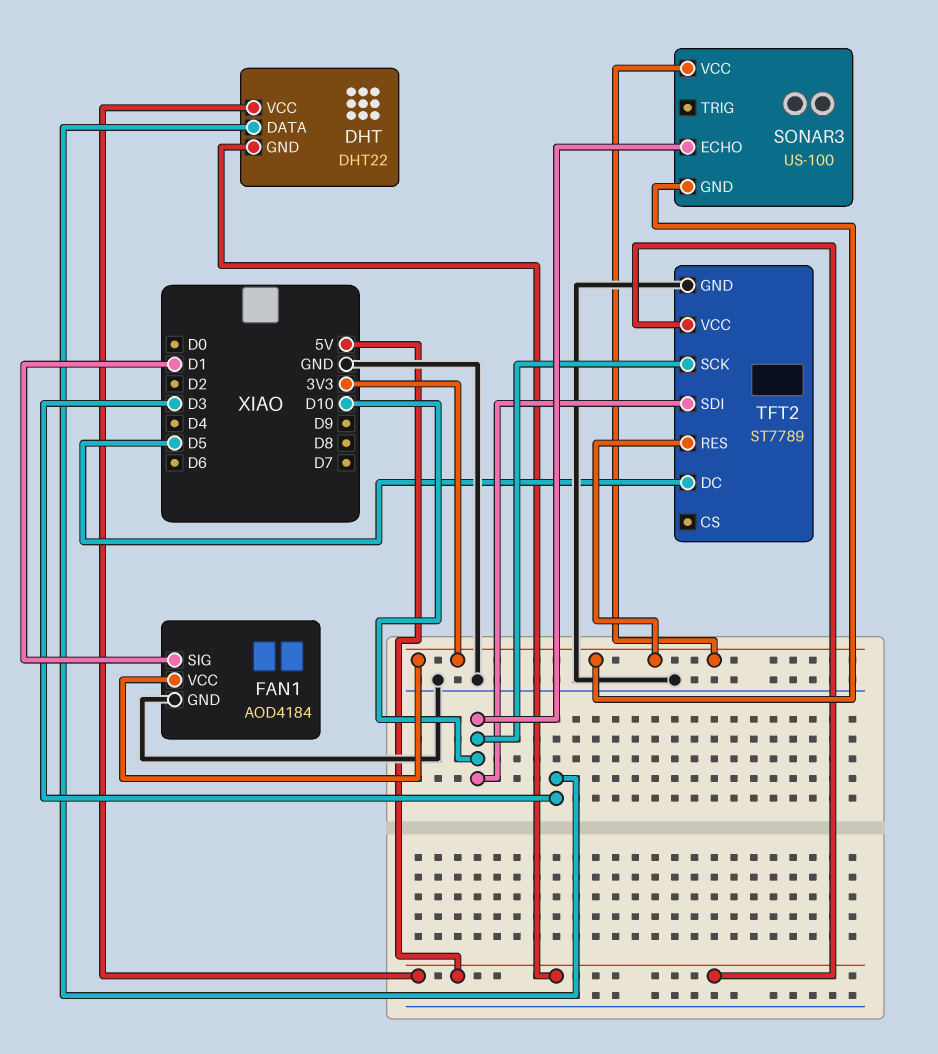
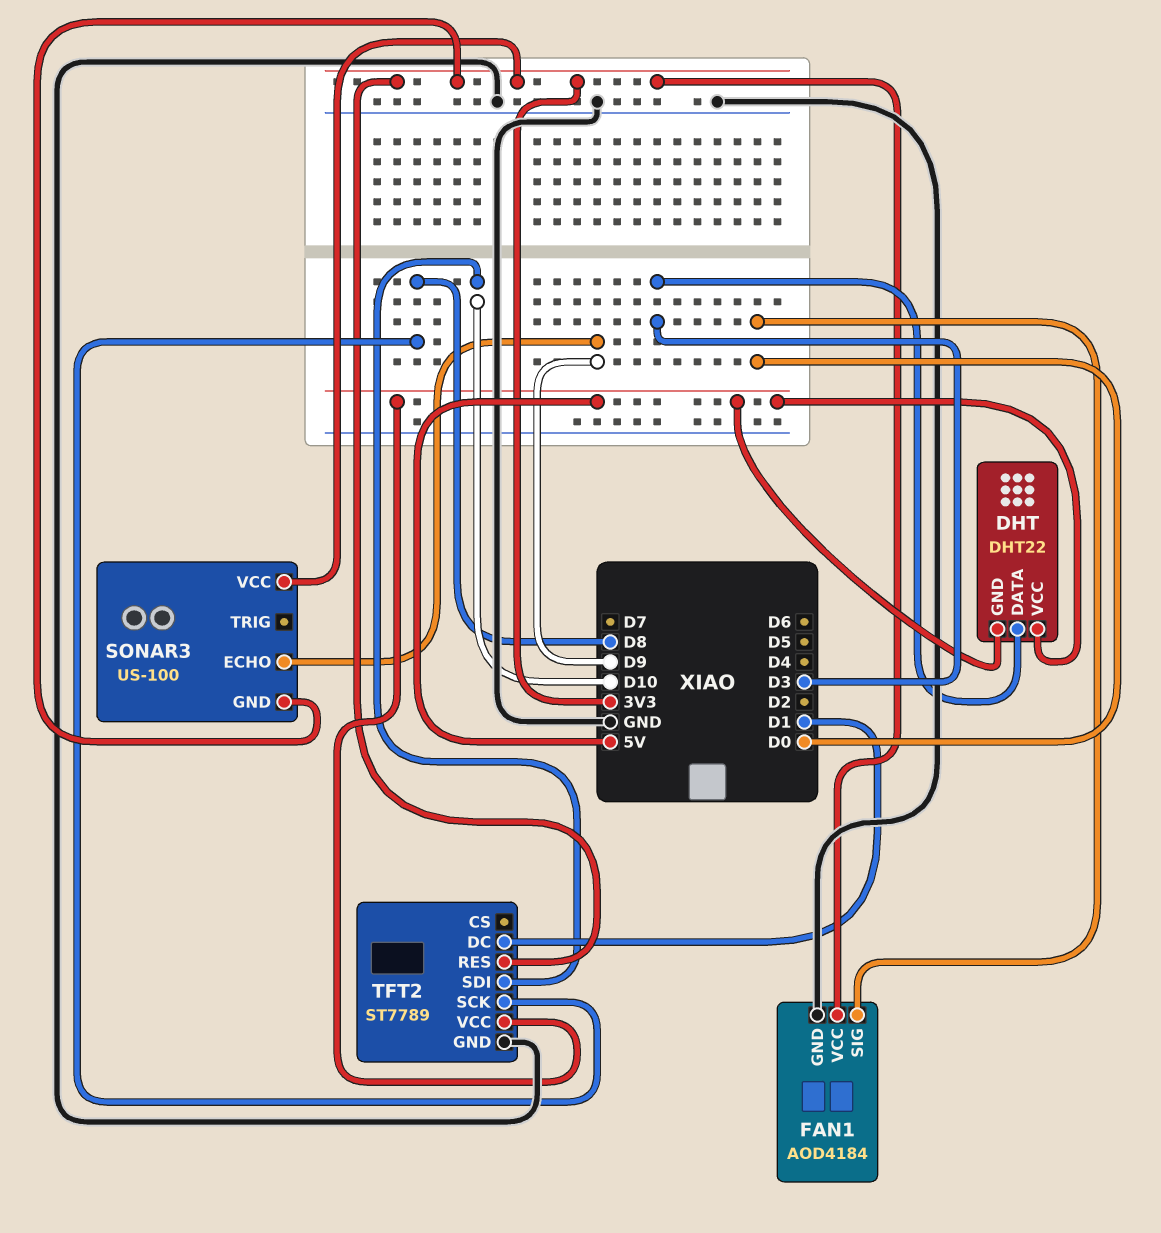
FAN1 pin SIG: D1 -> D0
SONAR3 pin ECHO: D10 -> D9
TFT2 pin DC: D5 -> D1
TFT2 pin SCK: D10 -> D8

